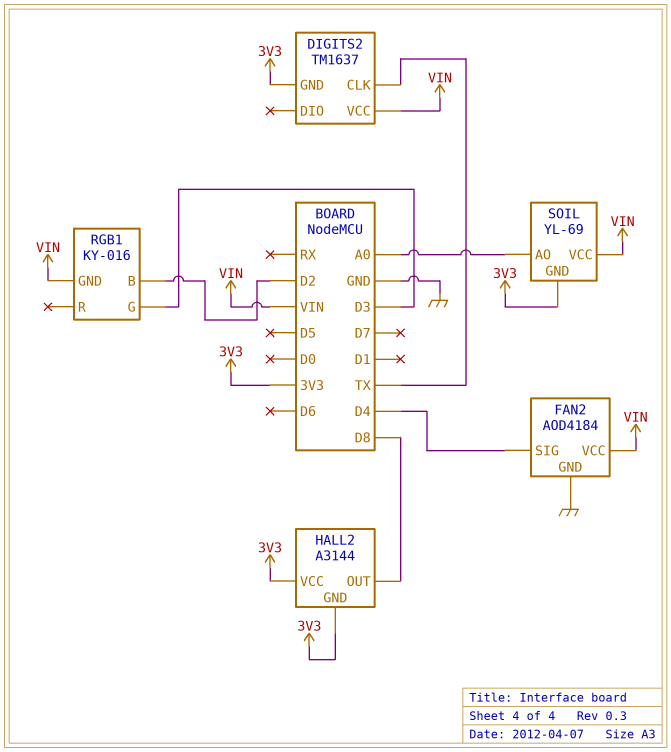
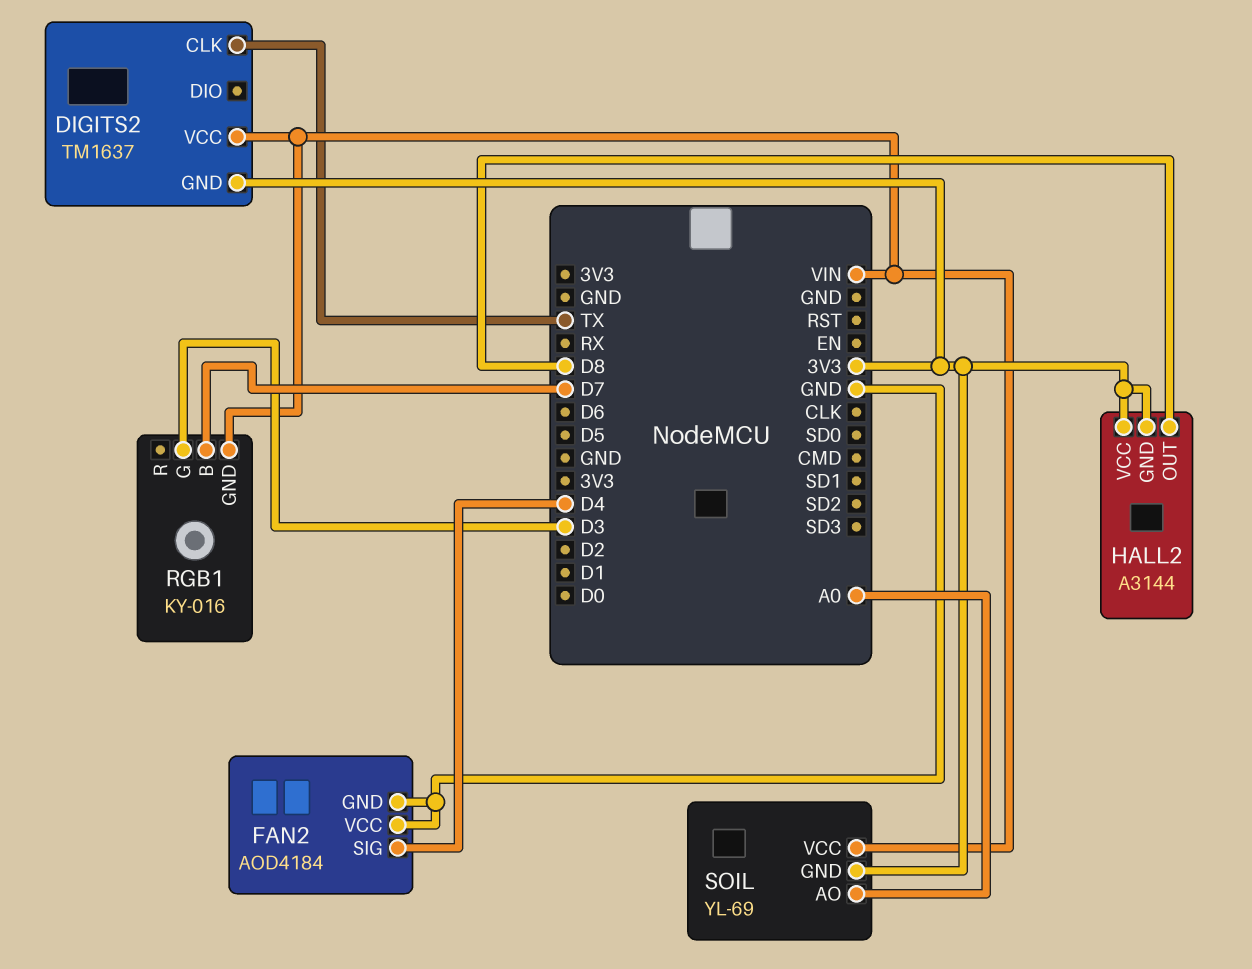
FAN2 pin VCC: VIN -> GND
RGB1 pin B: D2 -> D7

